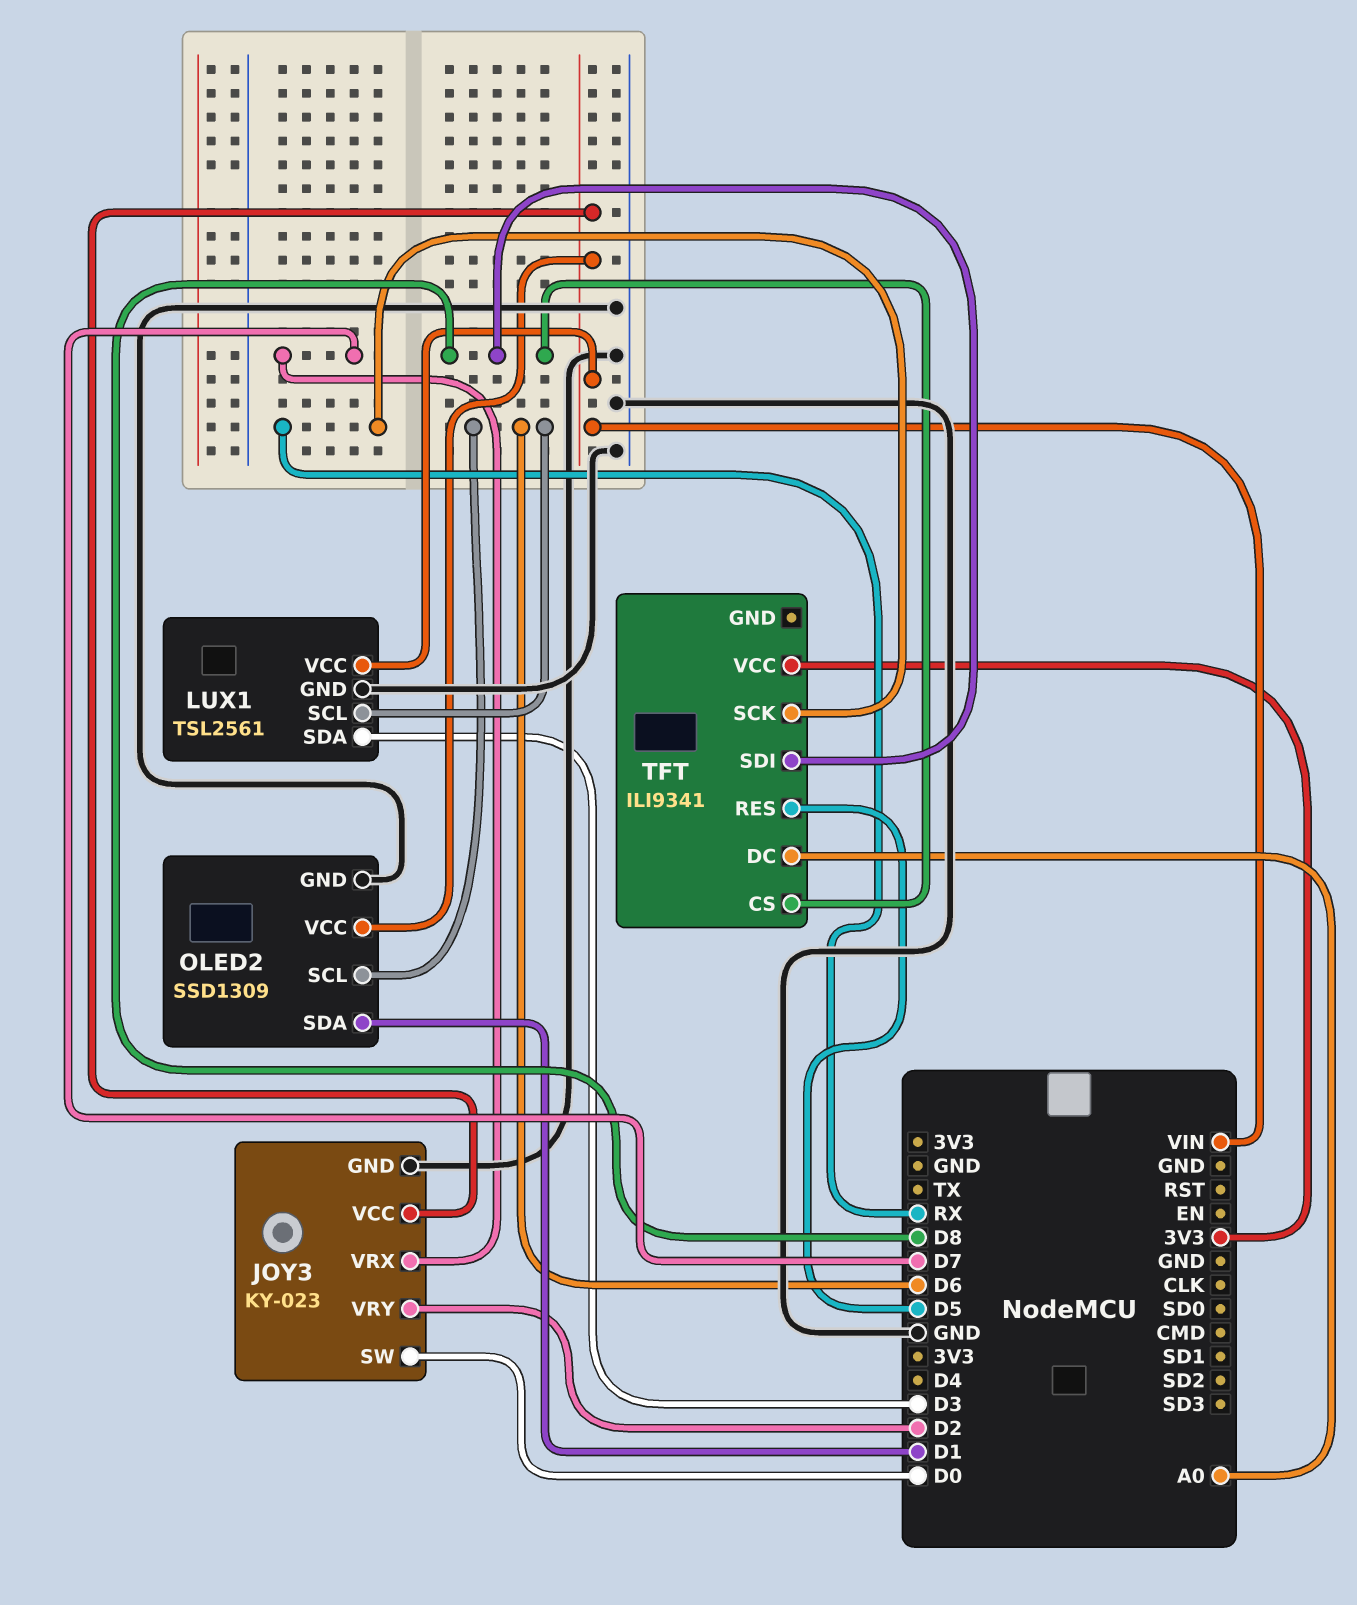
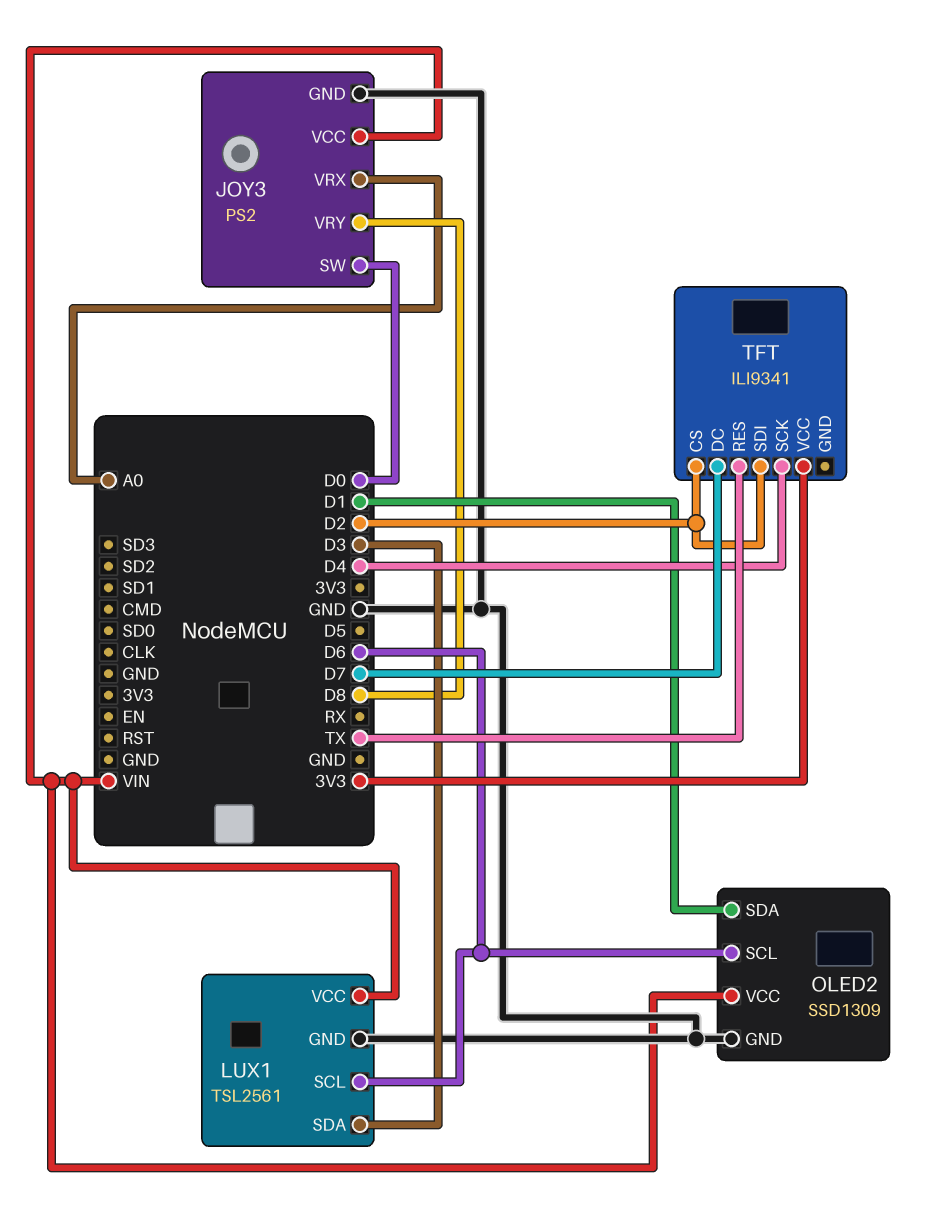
JOY3: KY-023 -> PS2
JOY3 pin VRX: D7 -> A0
JOY3 pin VRY: D2 -> D8
TFT pin CS: D8 -> D2
TFT pin DC: A0 -> D7
TFT pin RES: D5 -> TX
TFT pin SCK: RX -> D4
TFT pin SDI: D8 -> D2

